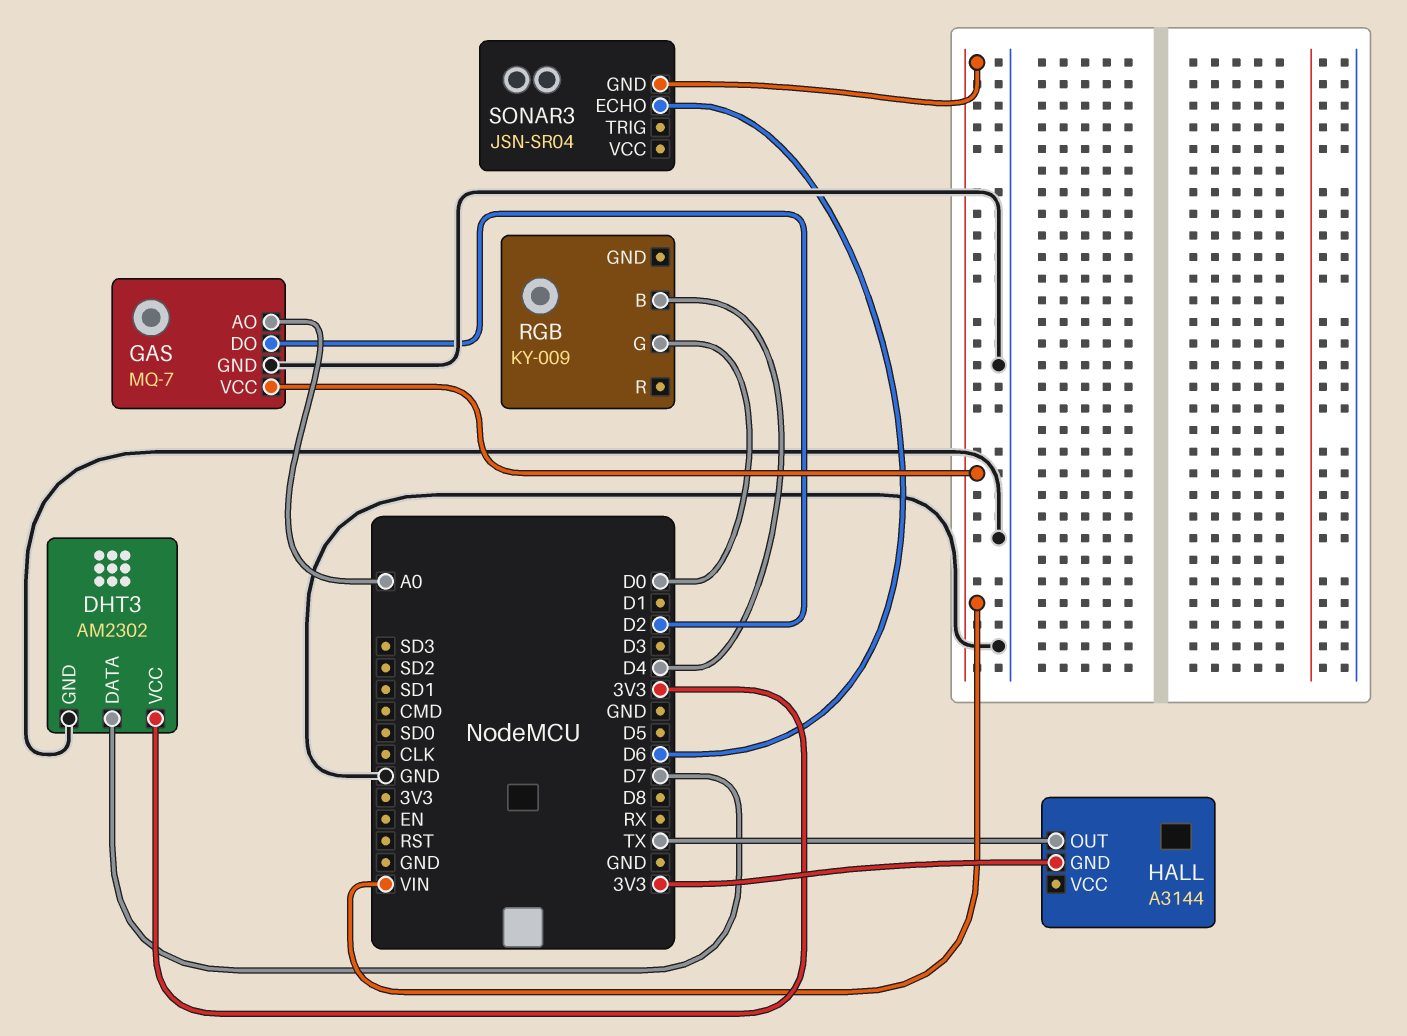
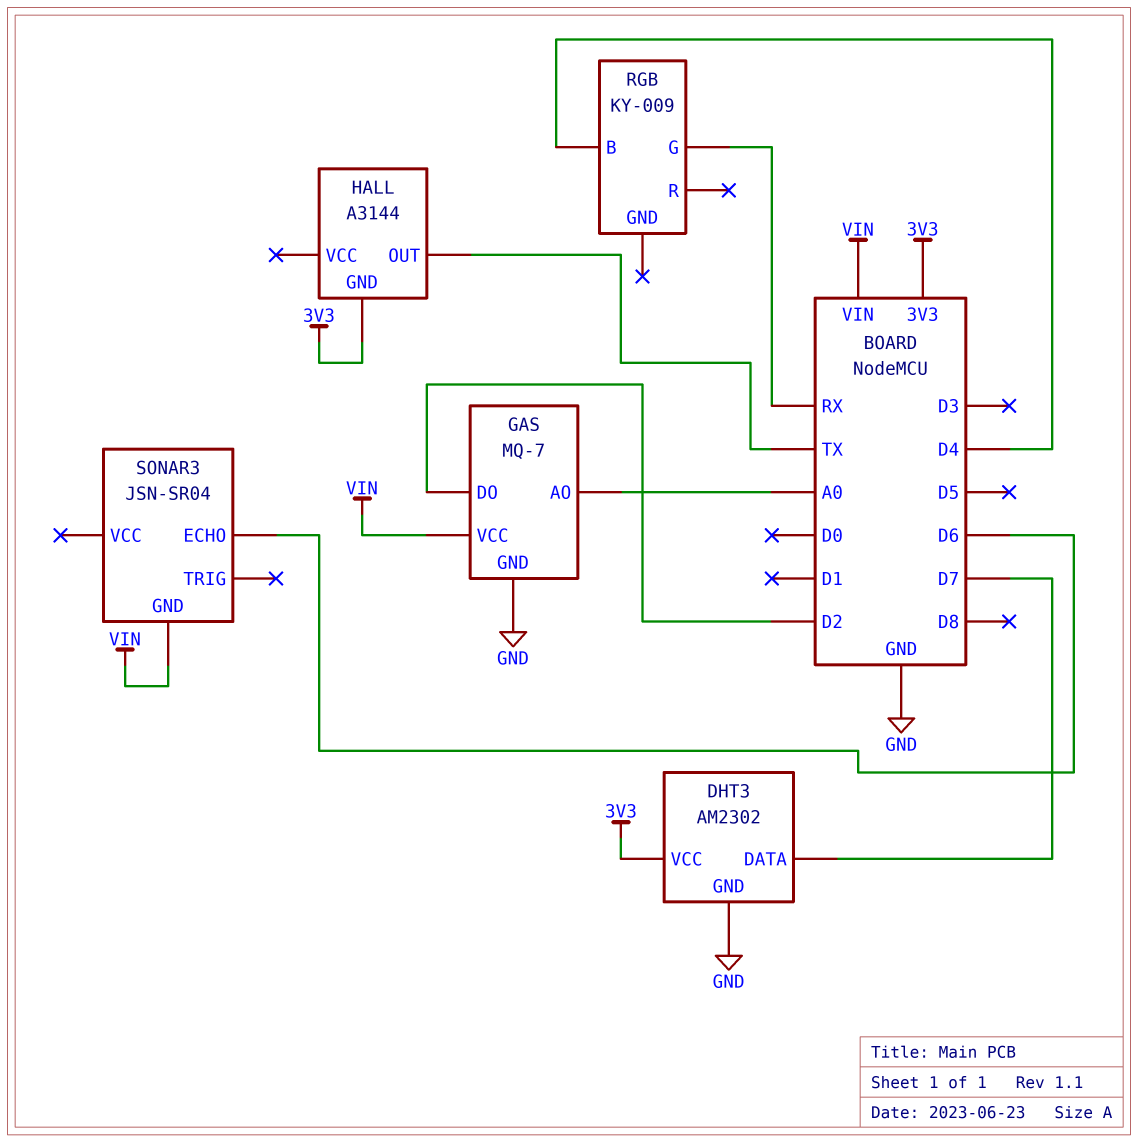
RGB pin G: D0 -> RX

